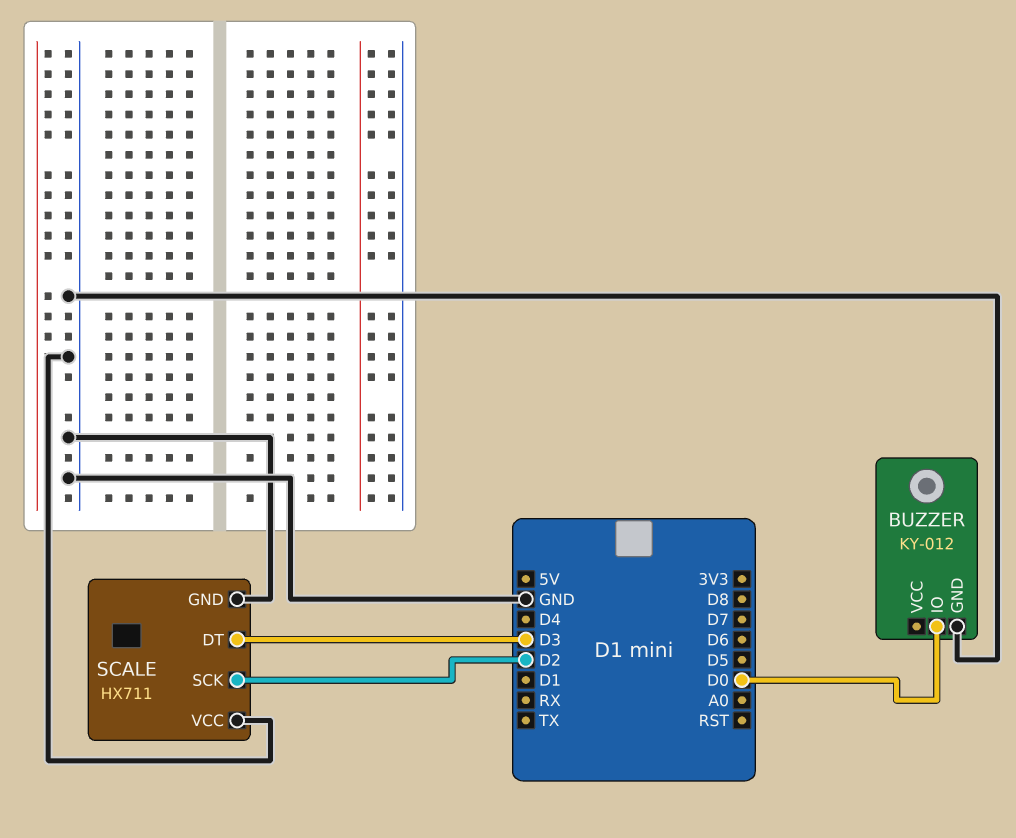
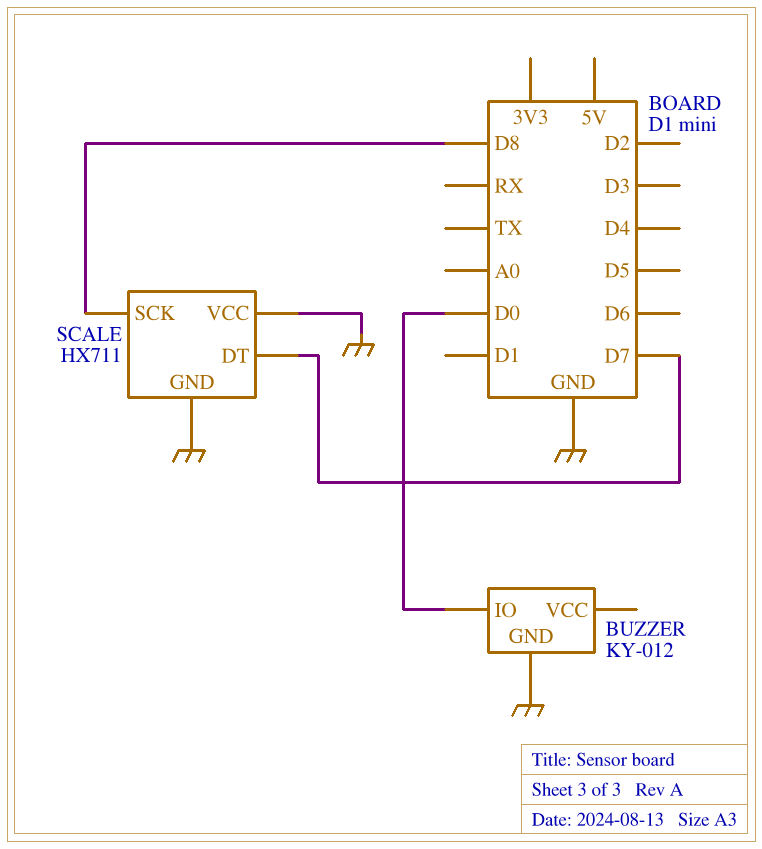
SCALE pin DT: D3 -> D7
SCALE pin SCK: D2 -> D8

